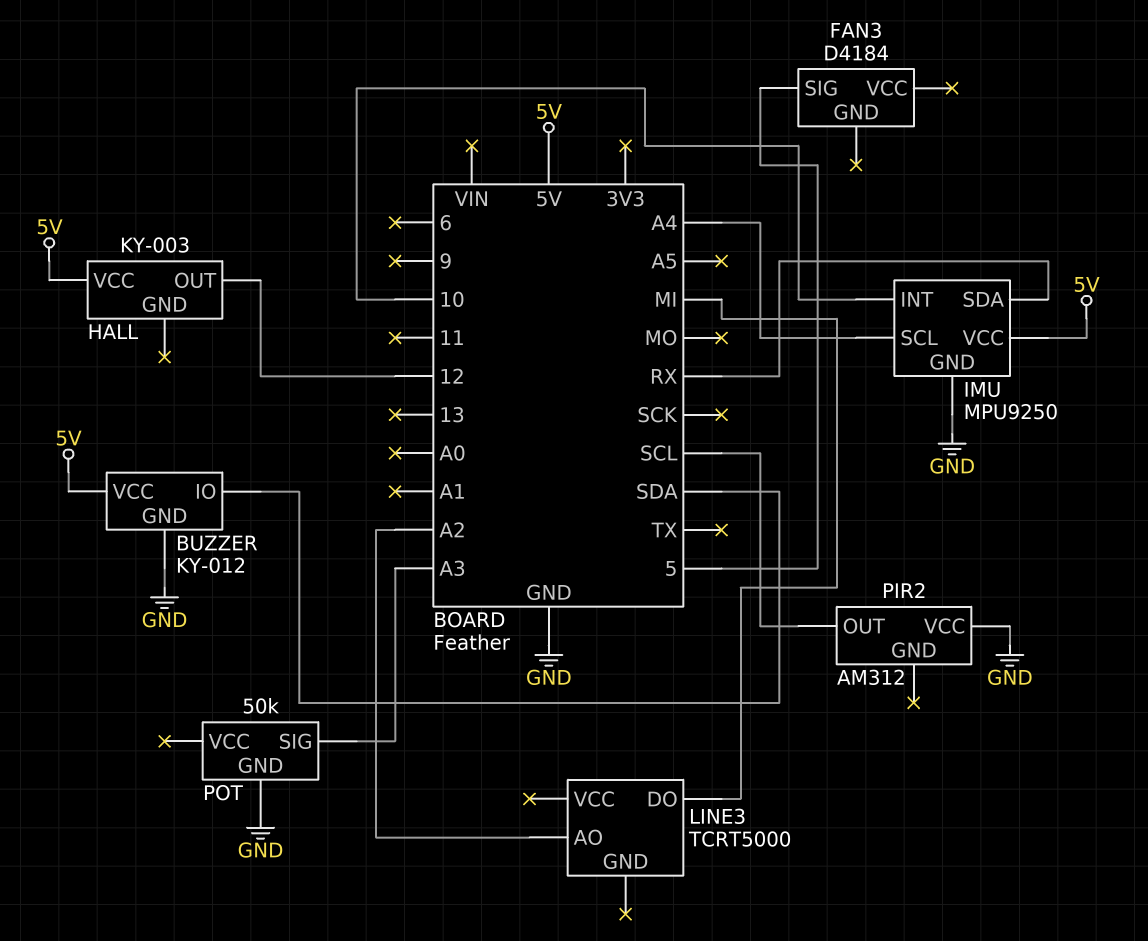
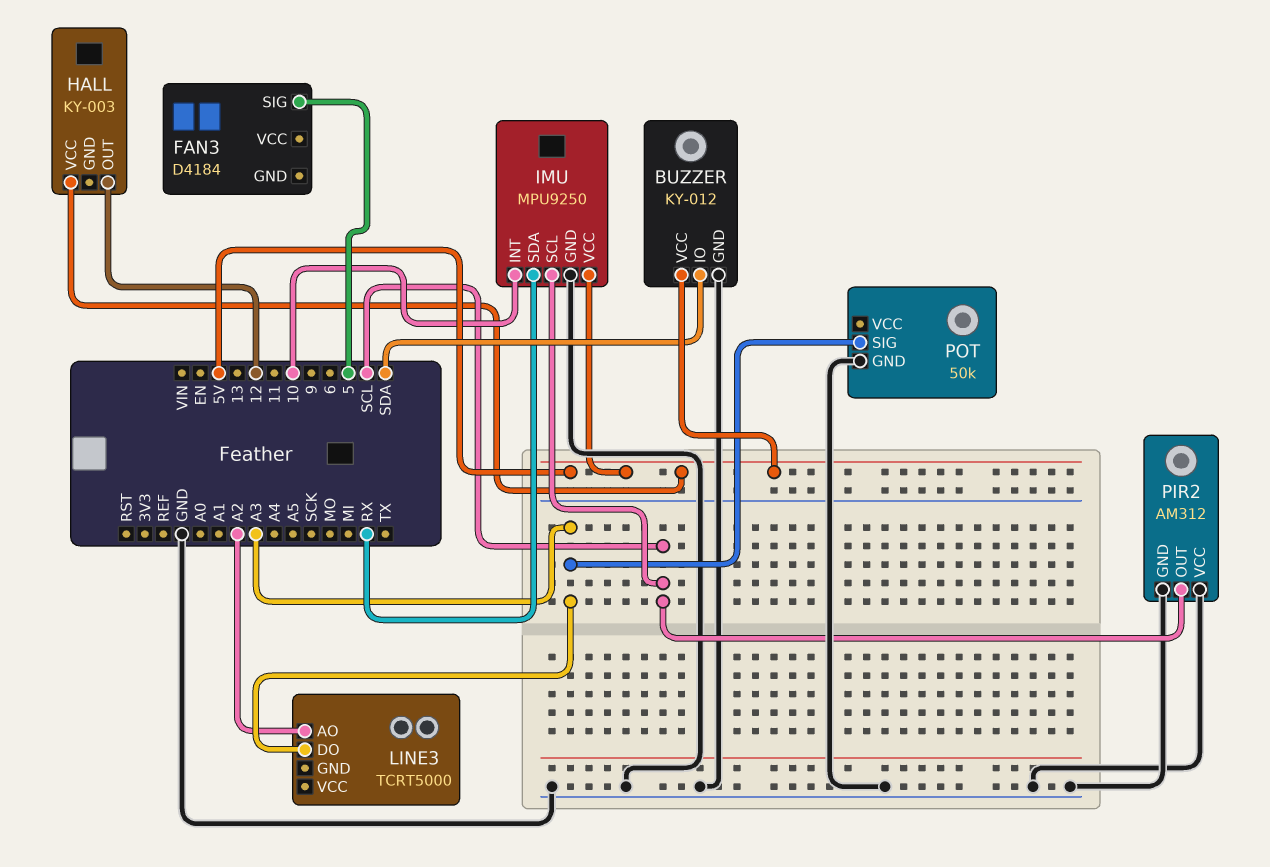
IMU pin SCL: A4 -> SCL
LINE3 pin DO: MI -> A3
PIR2 pin GND: none -> GND

